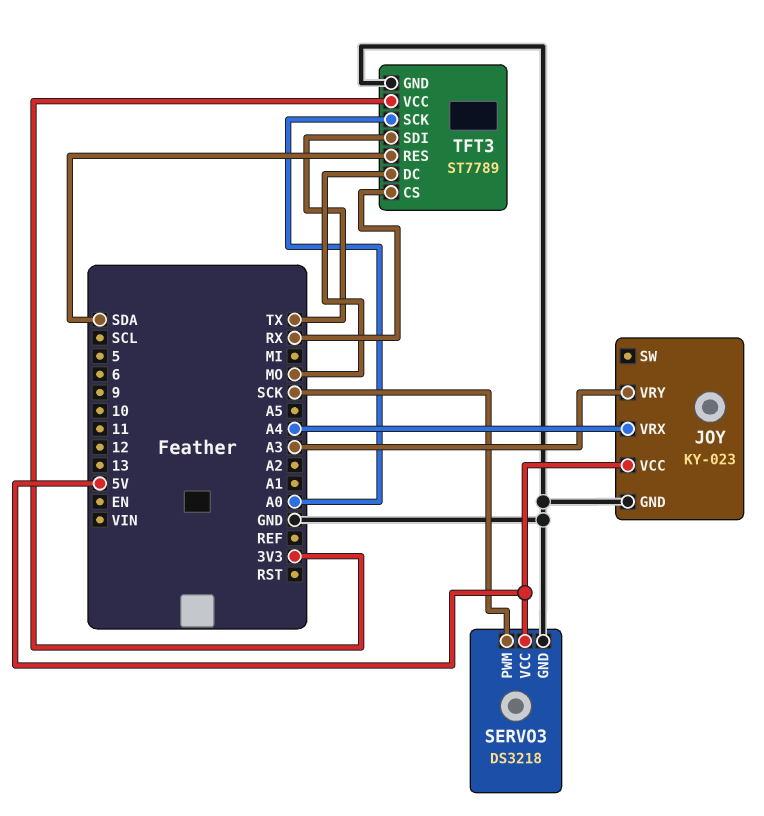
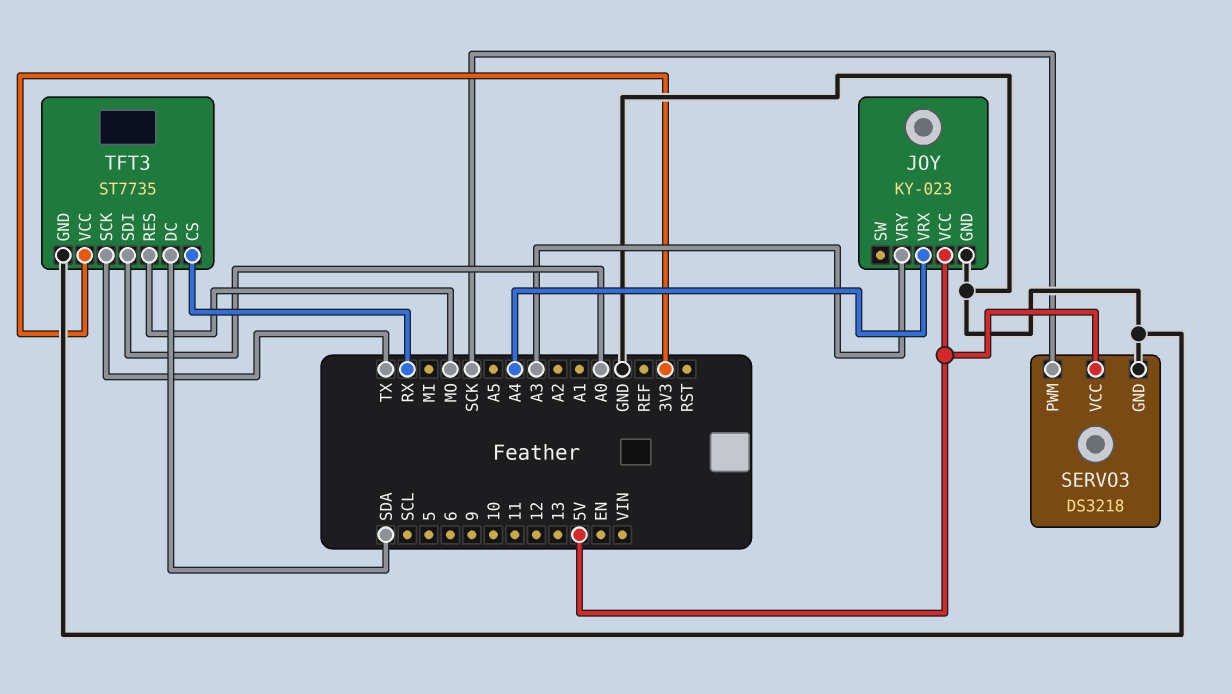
TFT3: ST7789 -> ST7735
TFT3 pin DC: MO -> SDA
TFT3 pin RES: SDA -> MO
TFT3 pin SCK: A0 -> TX
TFT3 pin SDI: TX -> A0

